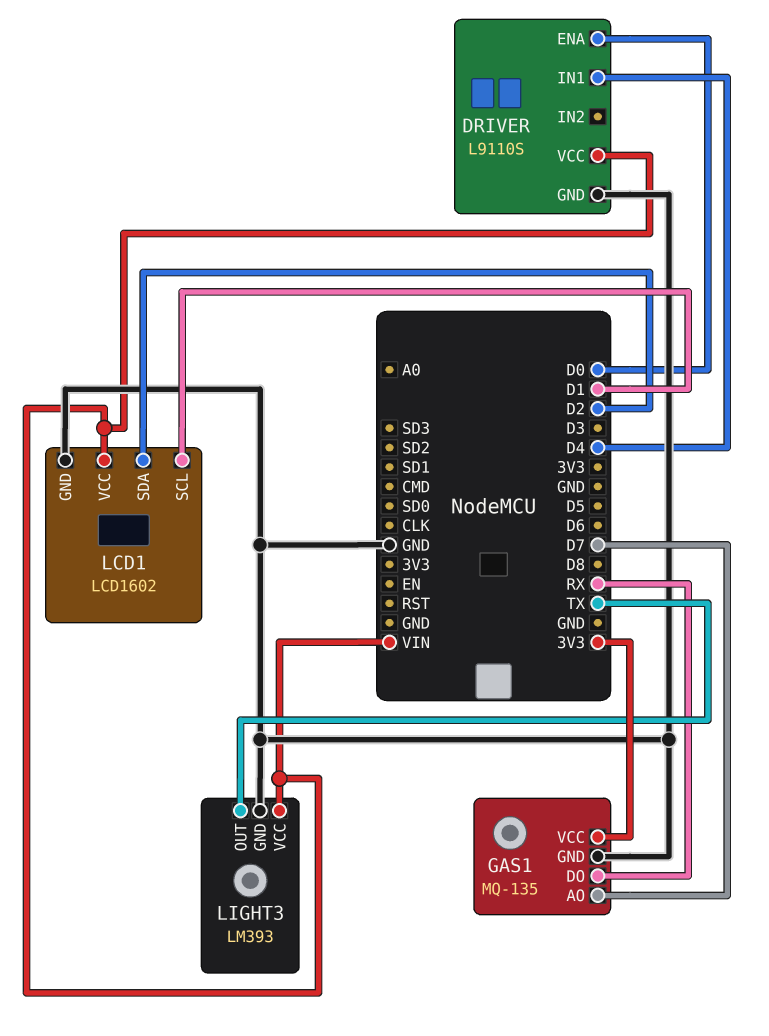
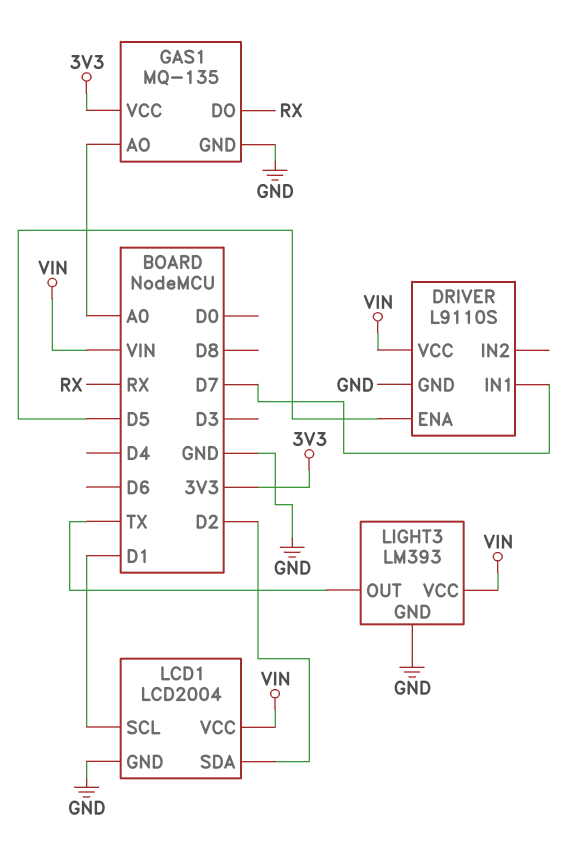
DRIVER pin ENA: D0 -> D5
DRIVER pin IN1: D4 -> D7
GAS1 pin AO: D7 -> A0
LCD1: LCD1602 -> LCD2004

